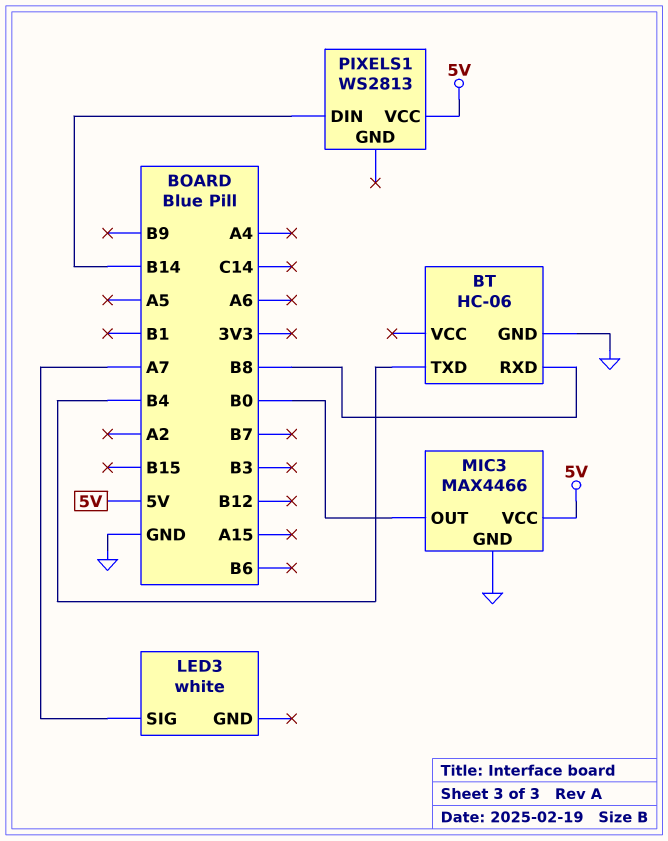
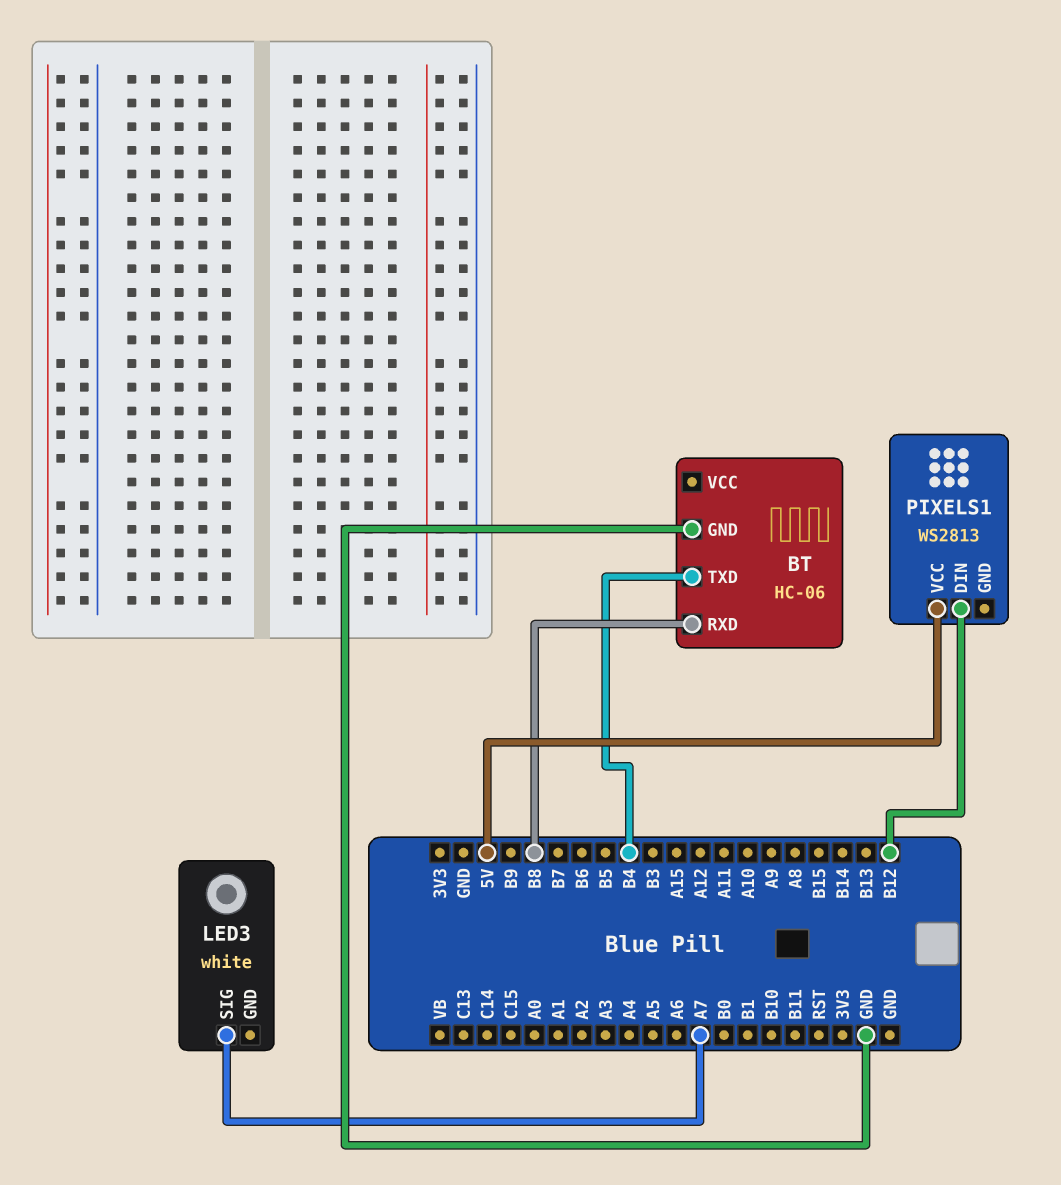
MIC3: MAX4466 -> none
MIC3 pin GND: GND -> none
MIC3 pin OUT: B0 -> none
MIC3 pin VCC: 5V -> none
PIXELS1 pin DIN: B14 -> B12

